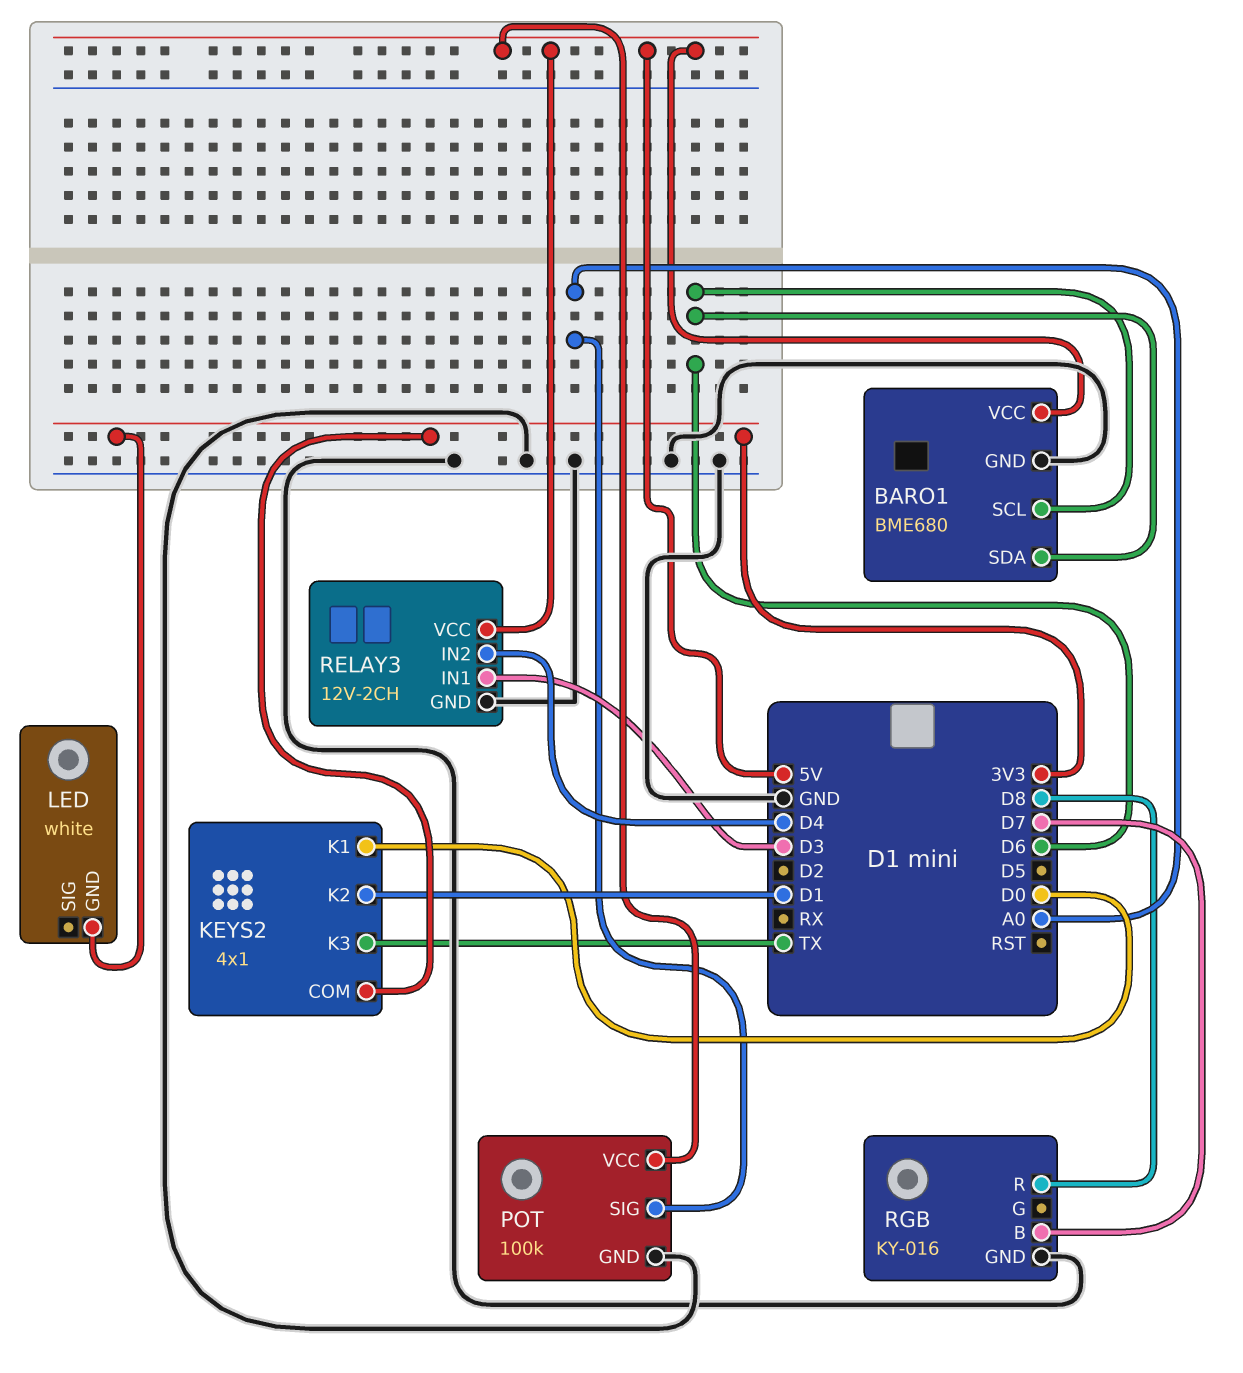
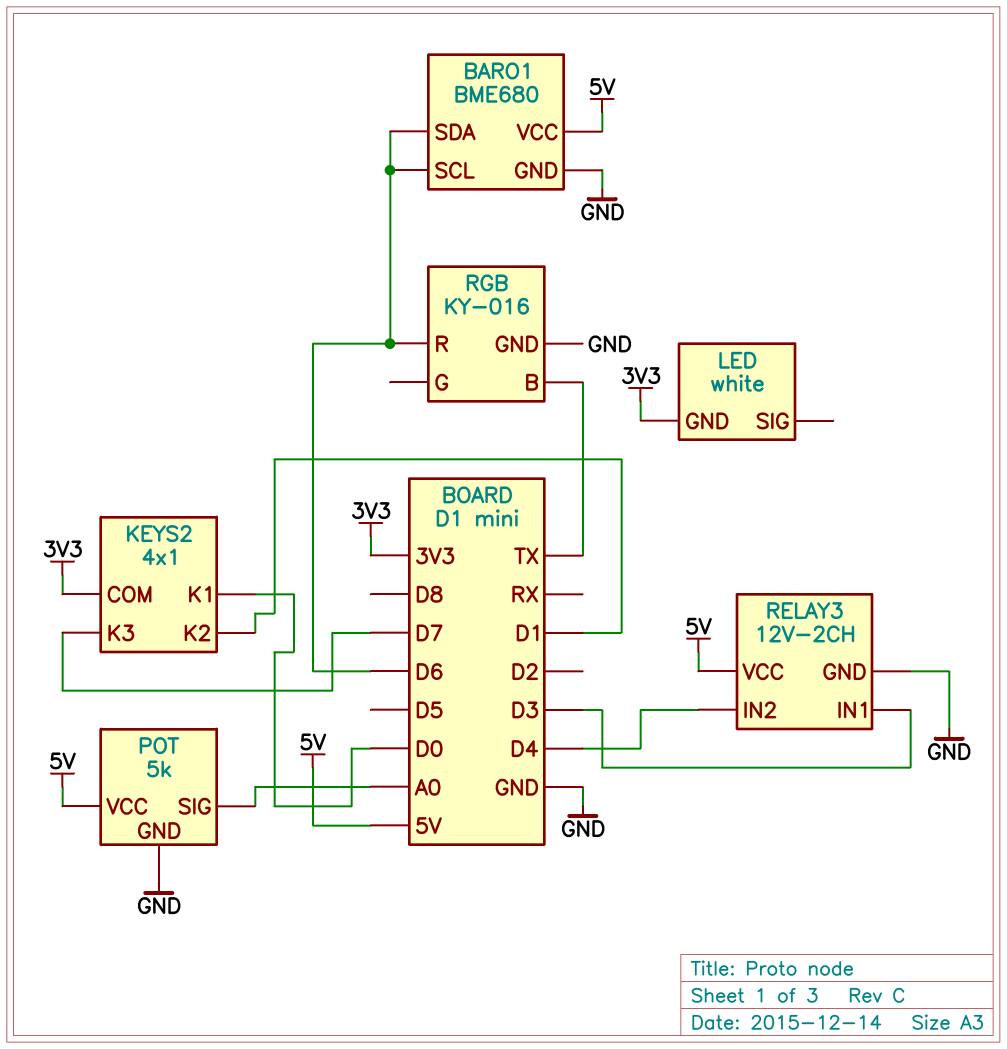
KEYS2 pin K3: TX -> D7
POT: 100k -> 5k
RGB pin B: D7 -> TX
RGB pin R: D8 -> D6

